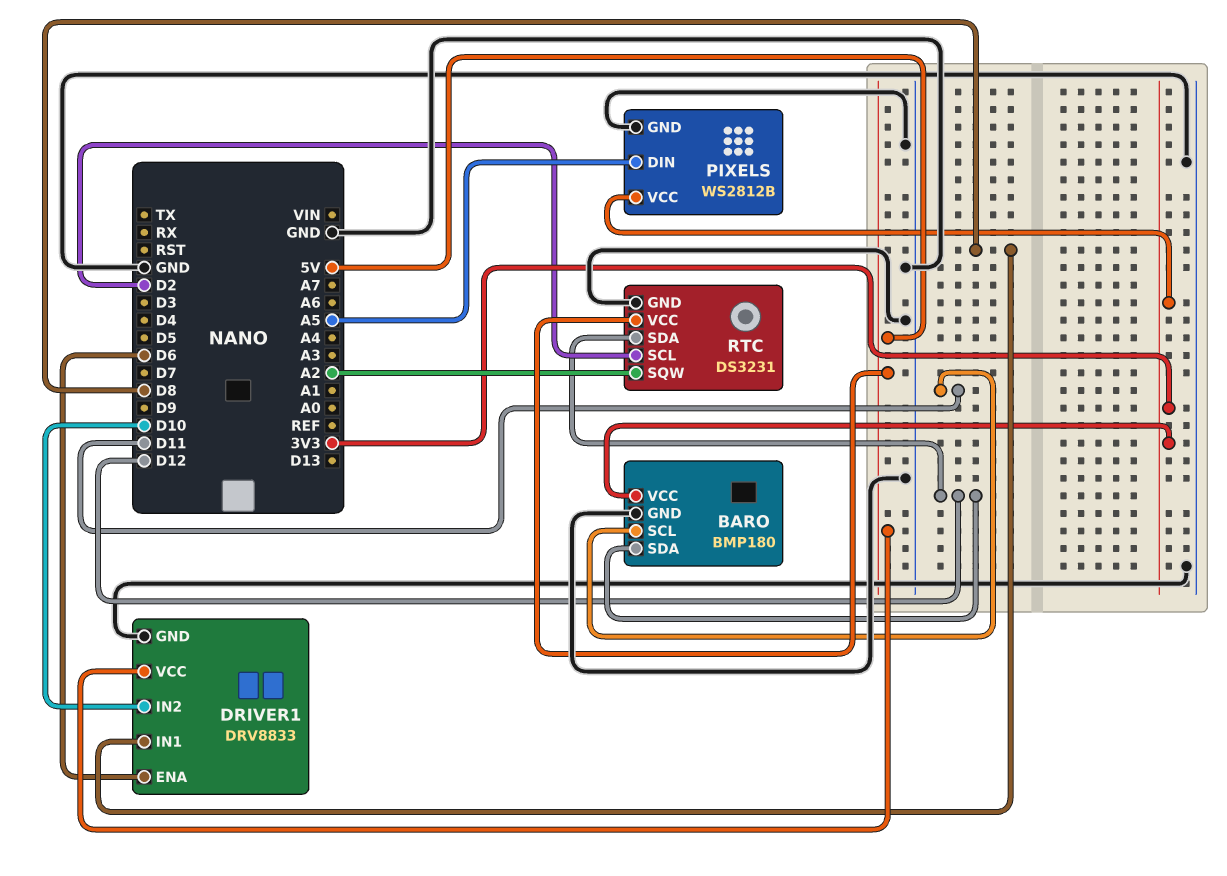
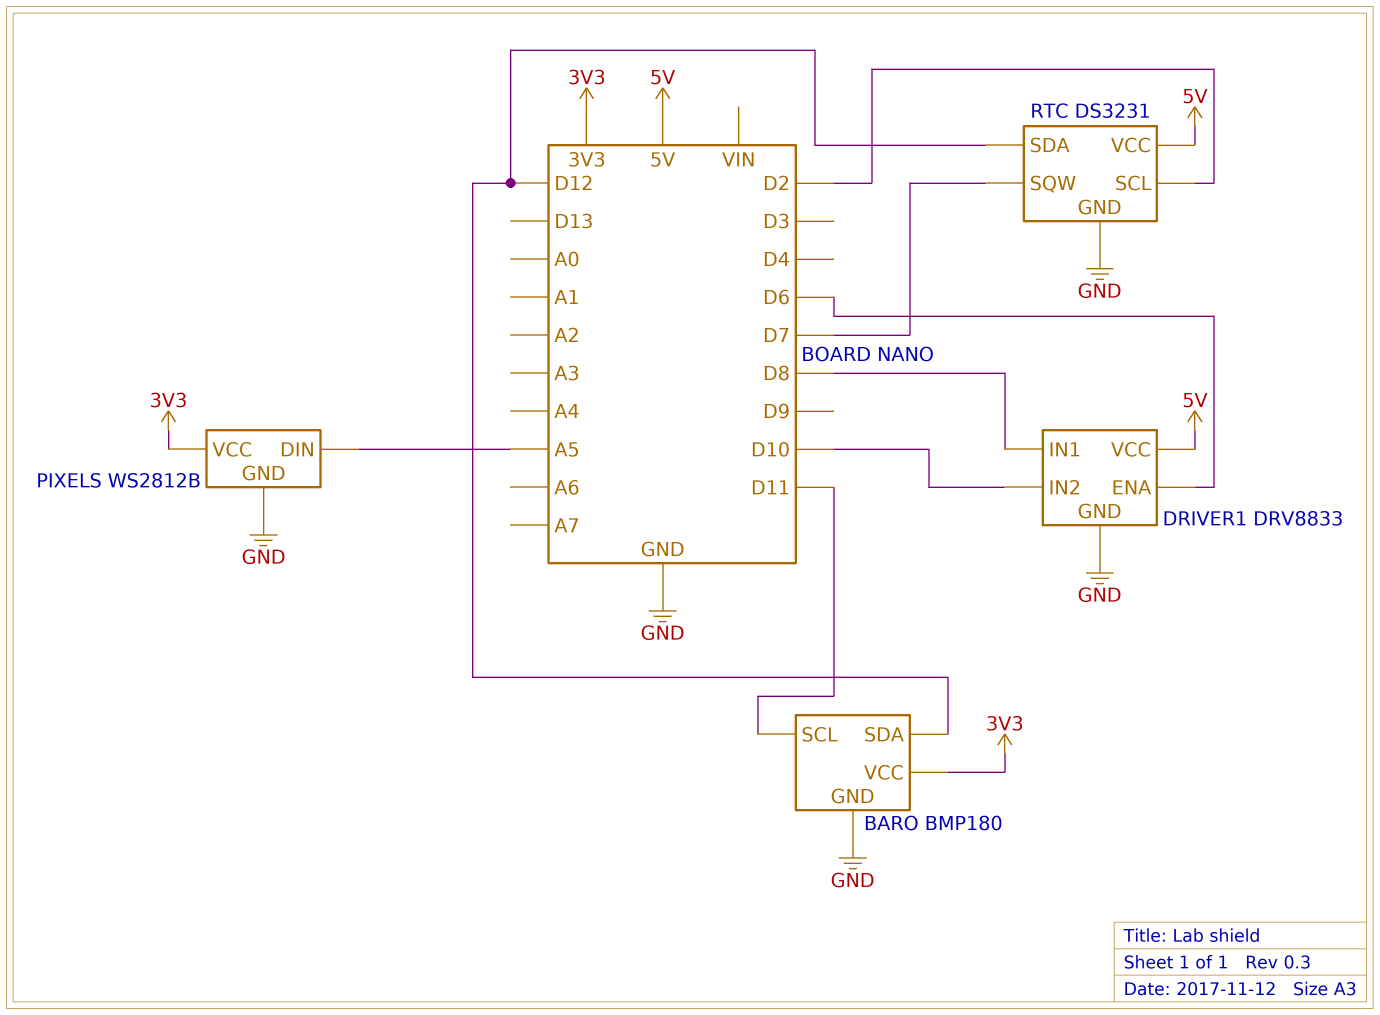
RTC pin SQW: A2 -> D7

